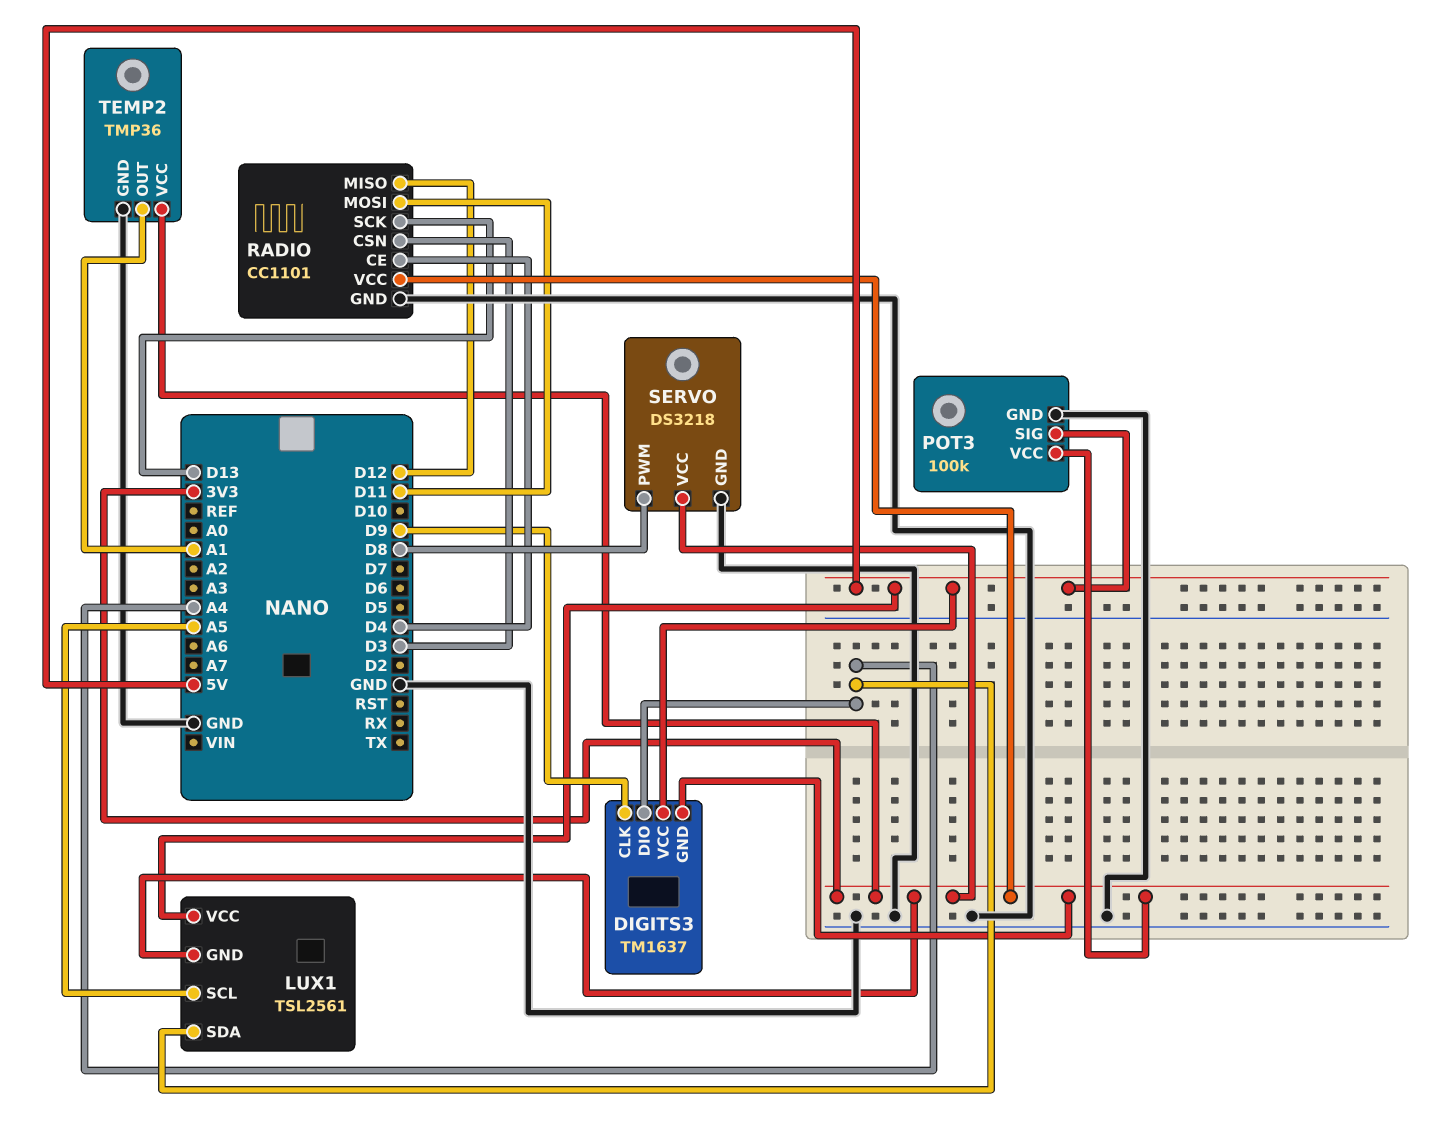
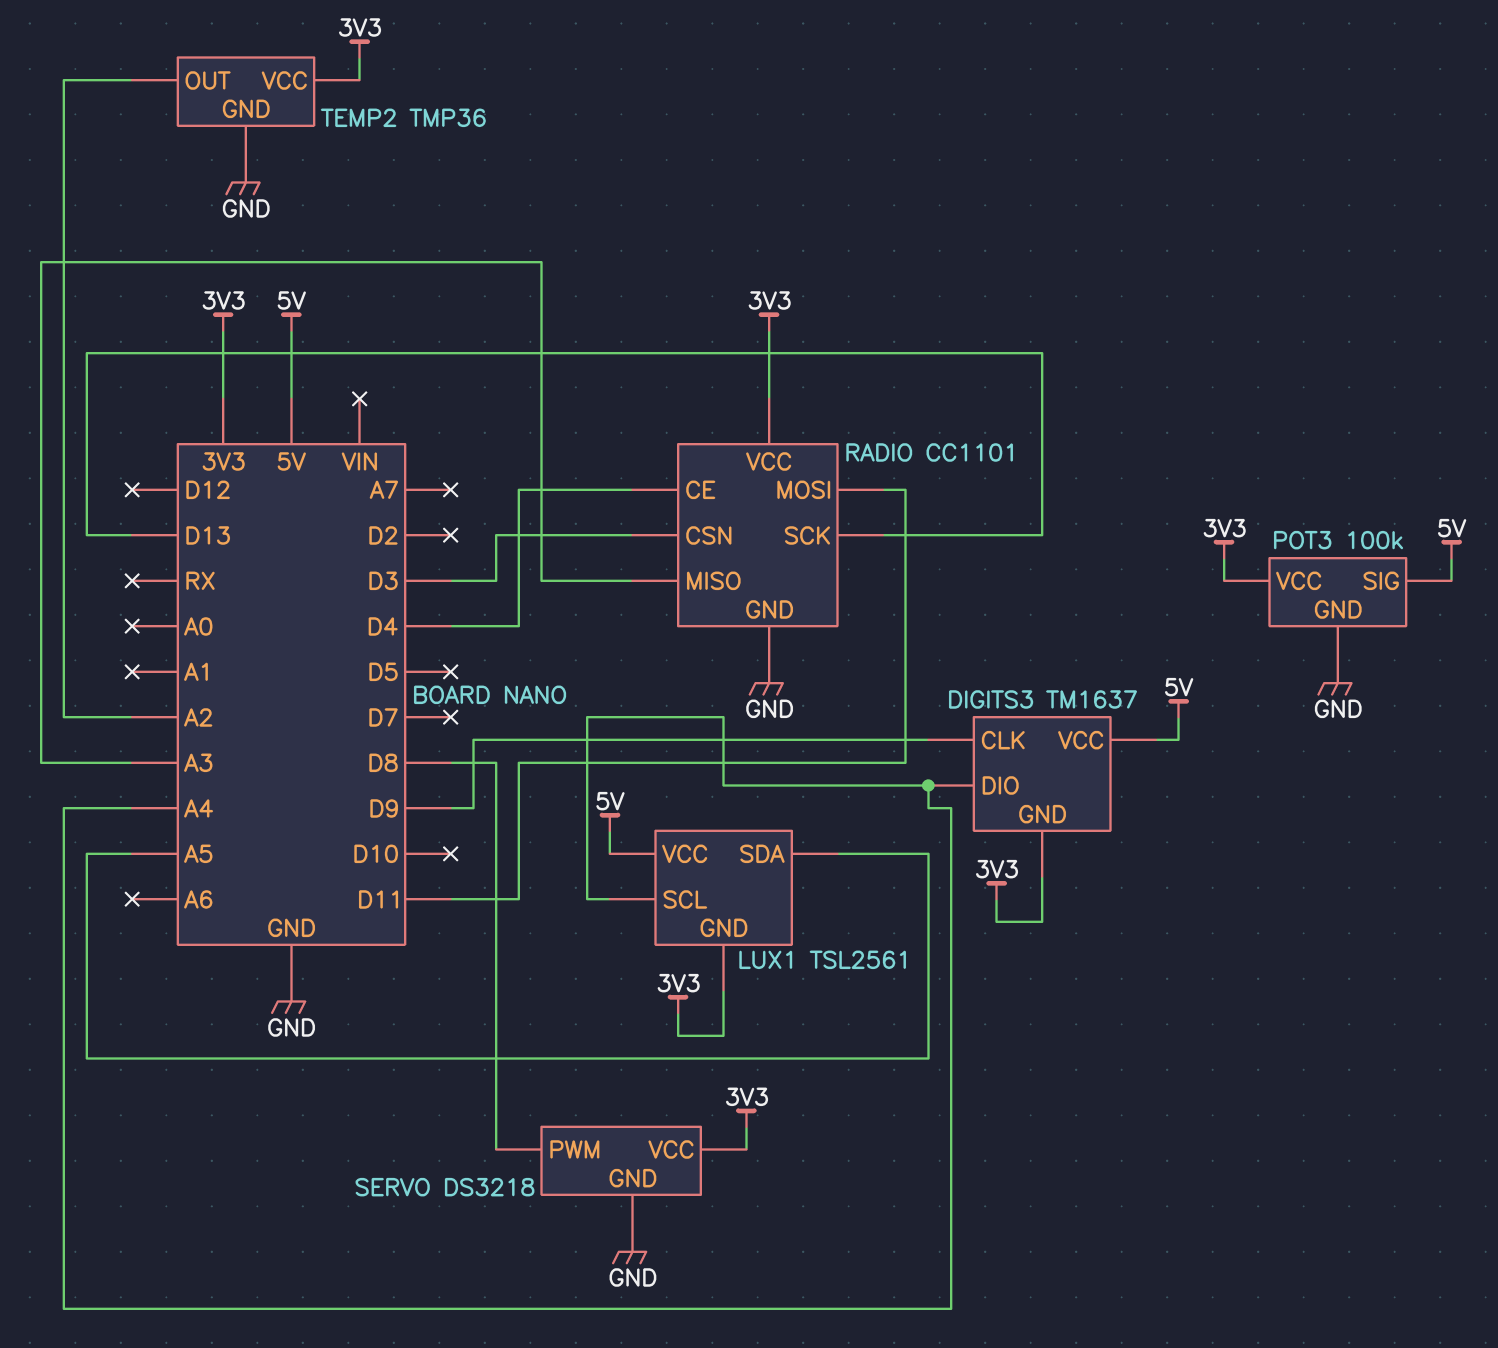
LUX1 pin SCL: A5 -> A4
LUX1 pin SDA: A4 -> A5
RADIO pin MISO: D12 -> A3
TEMP2 pin OUT: A1 -> A2

